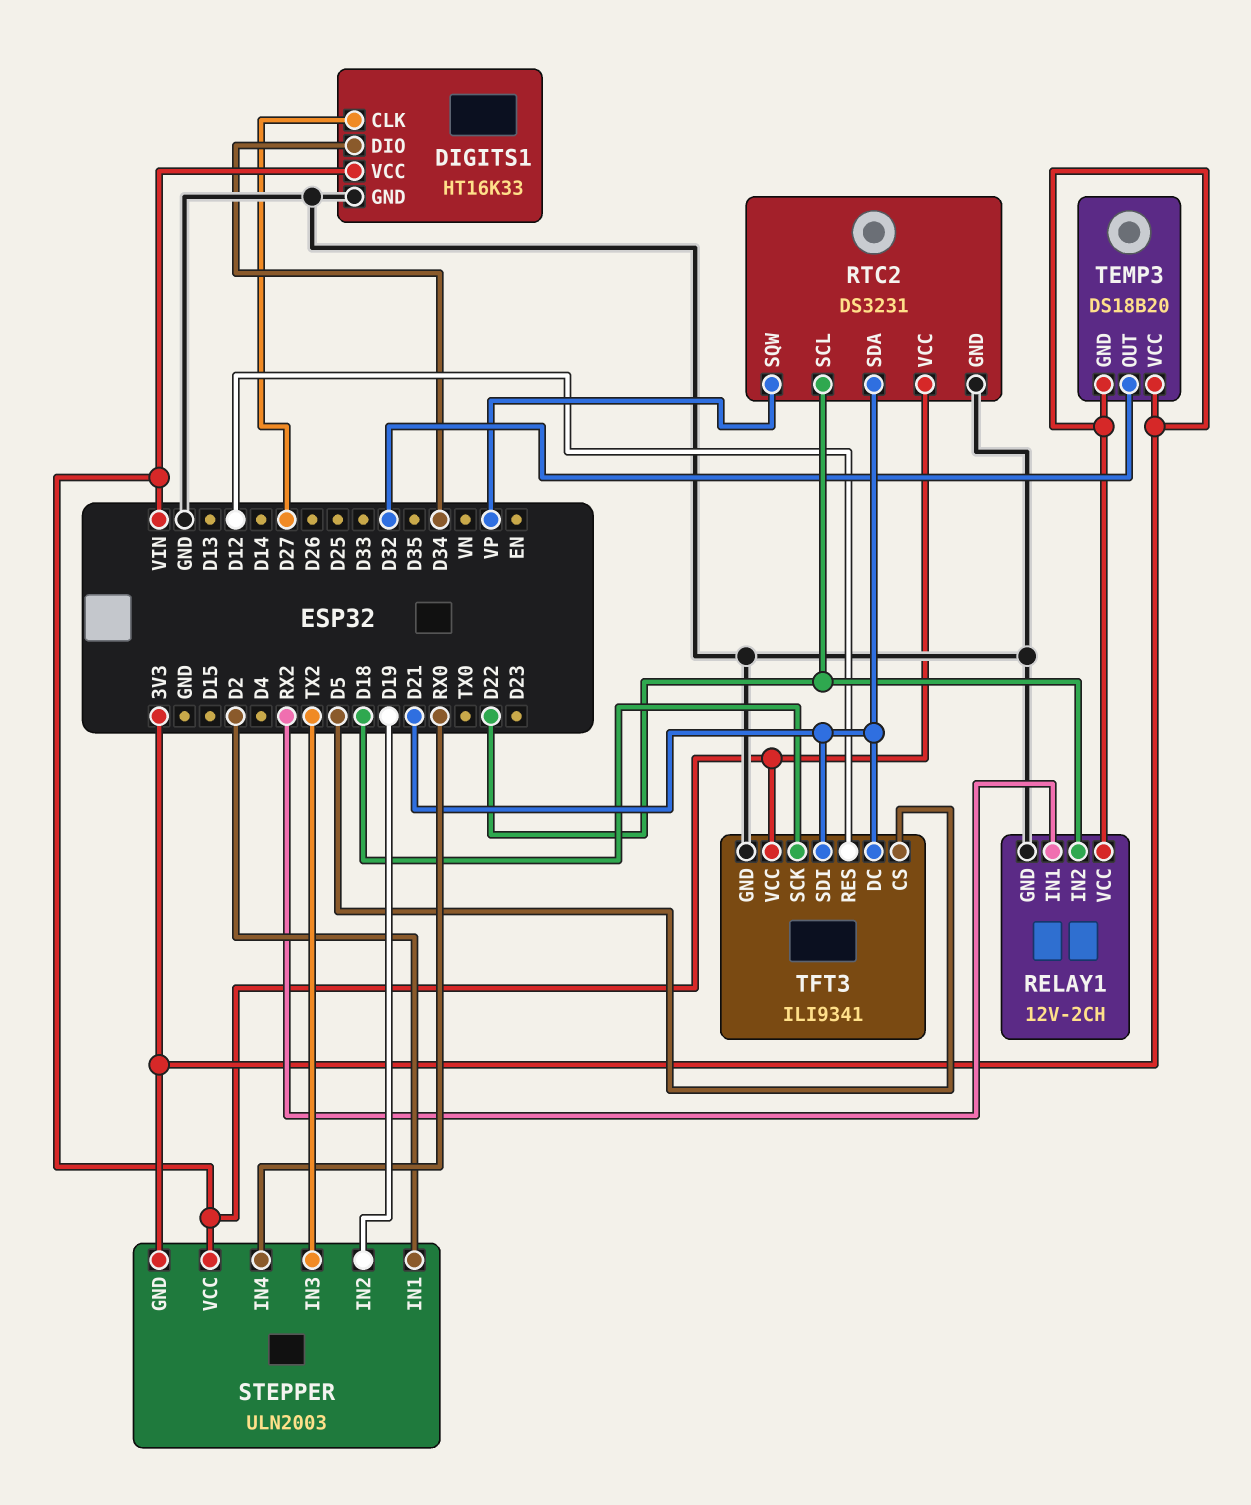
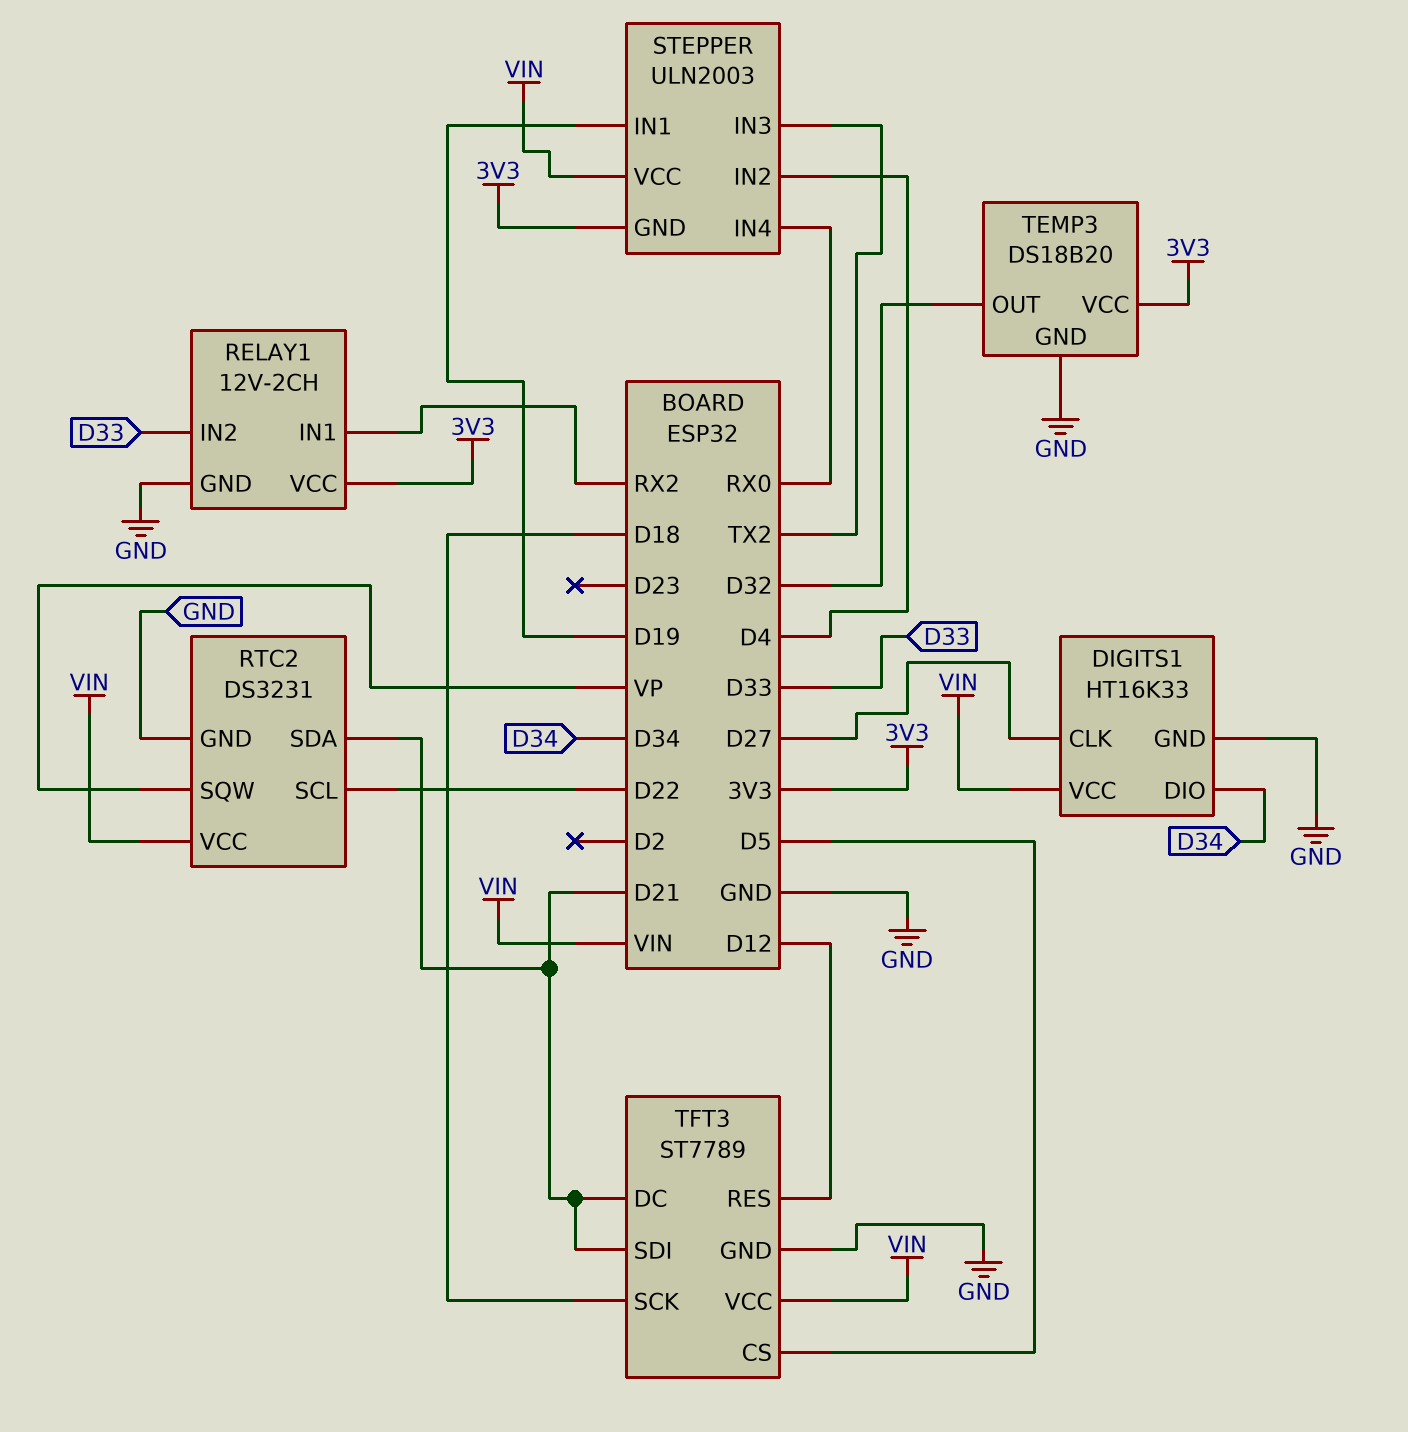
RELAY1 pin IN2: D22 -> D33
STEPPER pin IN1: D2 -> D19
STEPPER pin IN2: D19 -> D4
TEMP3 pin GND: 3V3 -> GND
TFT3: ILI9341 -> ST7789

